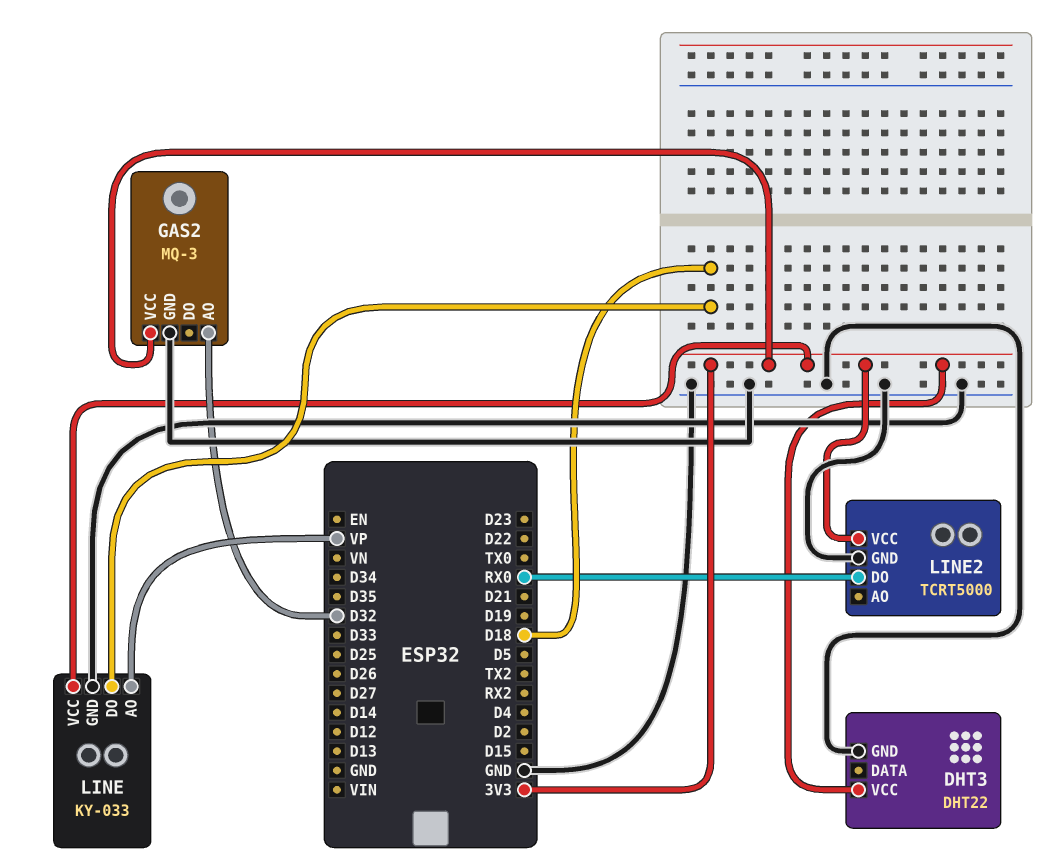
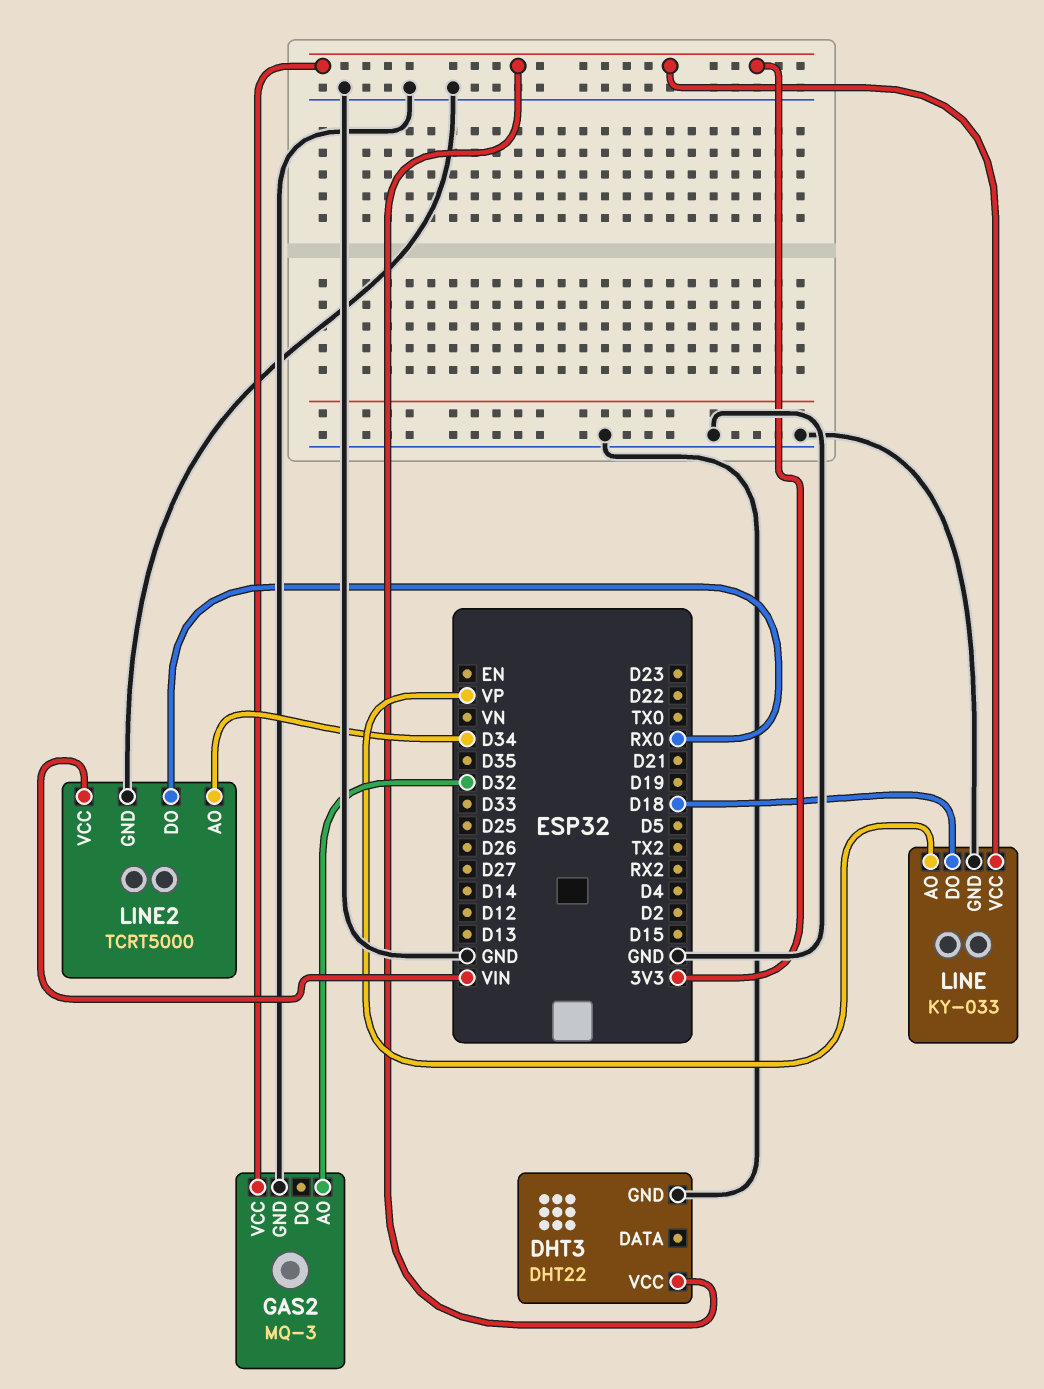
LINE2 pin AO: none -> D34
LINE2 pin VCC: 3V3 -> VIN

